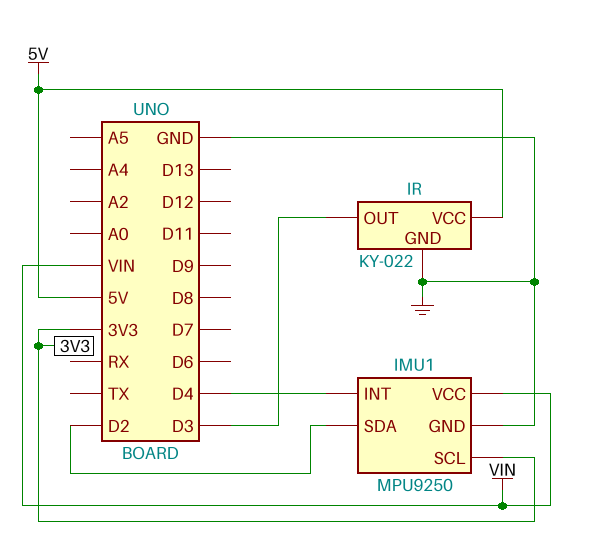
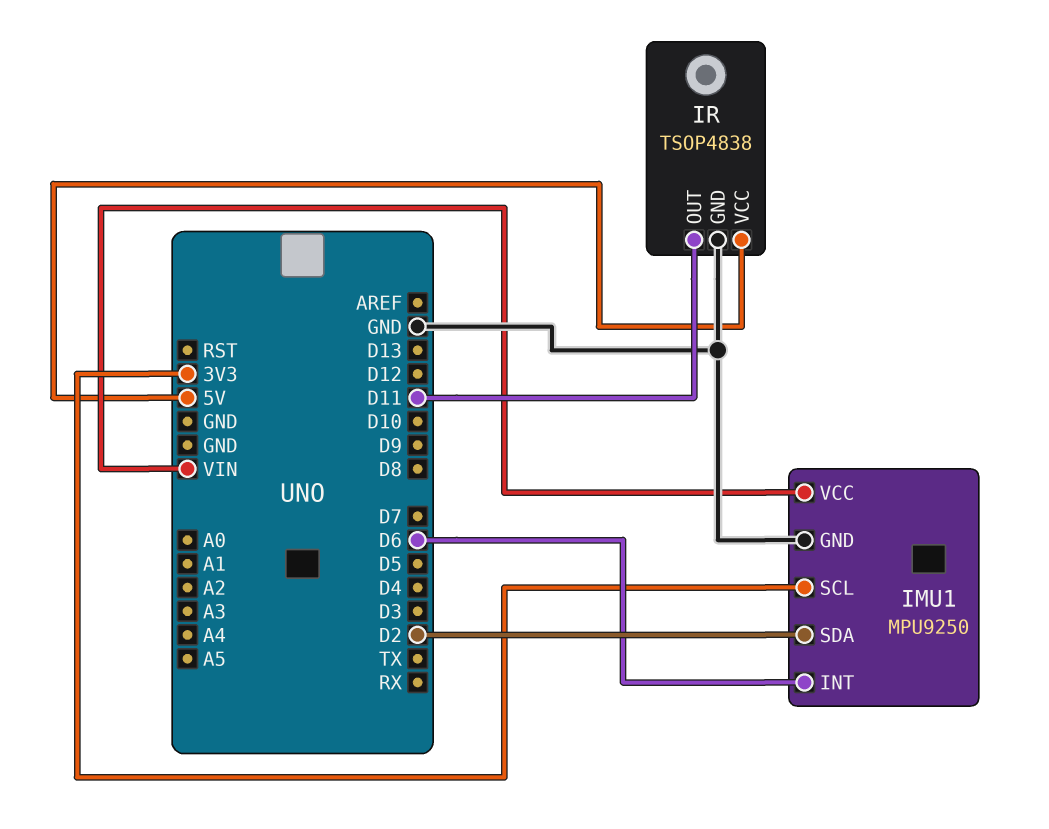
IMU1 pin INT: D4 -> D6
IR: KY-022 -> TSOP4838
IR pin OUT: D3 -> D11

